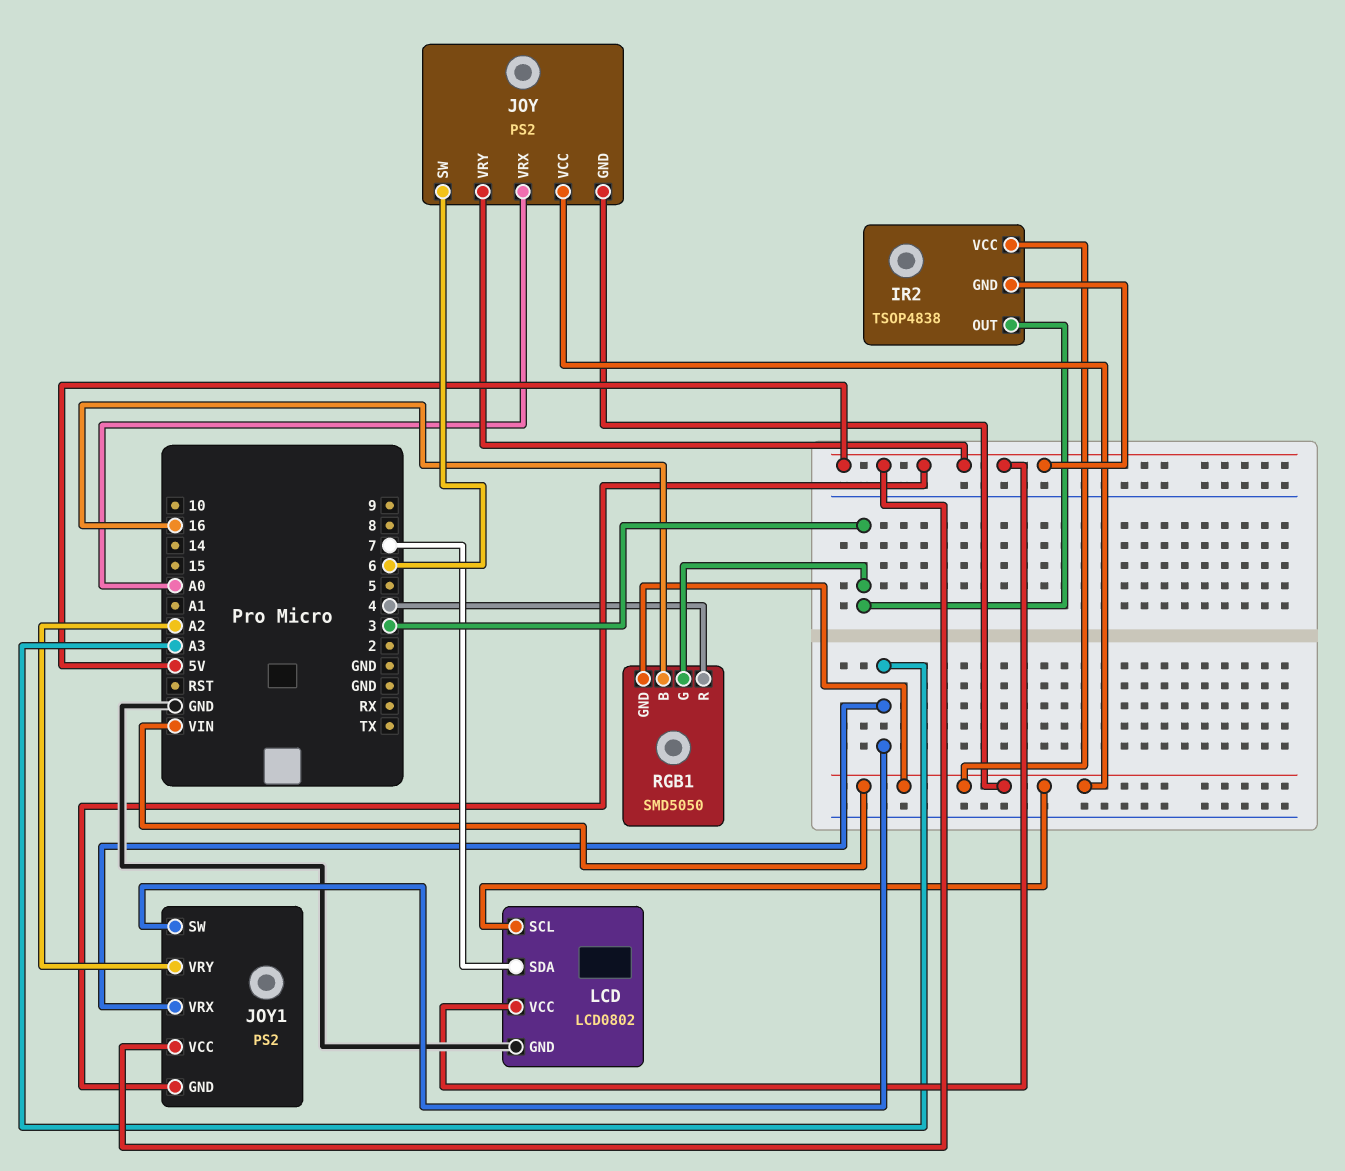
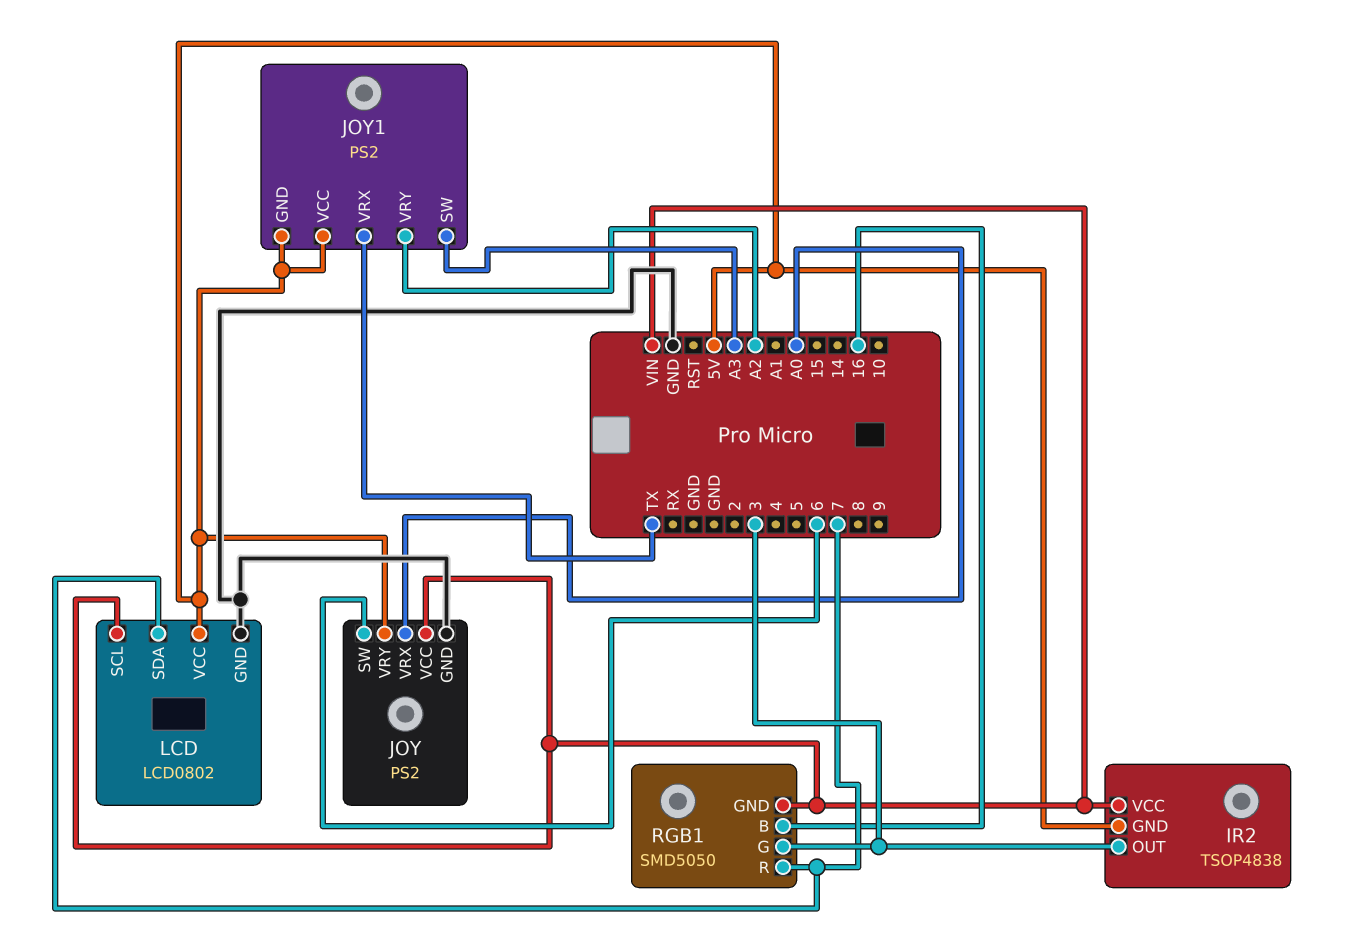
JOY pin GND: VIN -> GND
JOY1 pin VRX: A3 -> TX
RGB1 pin R: 4 -> 7

